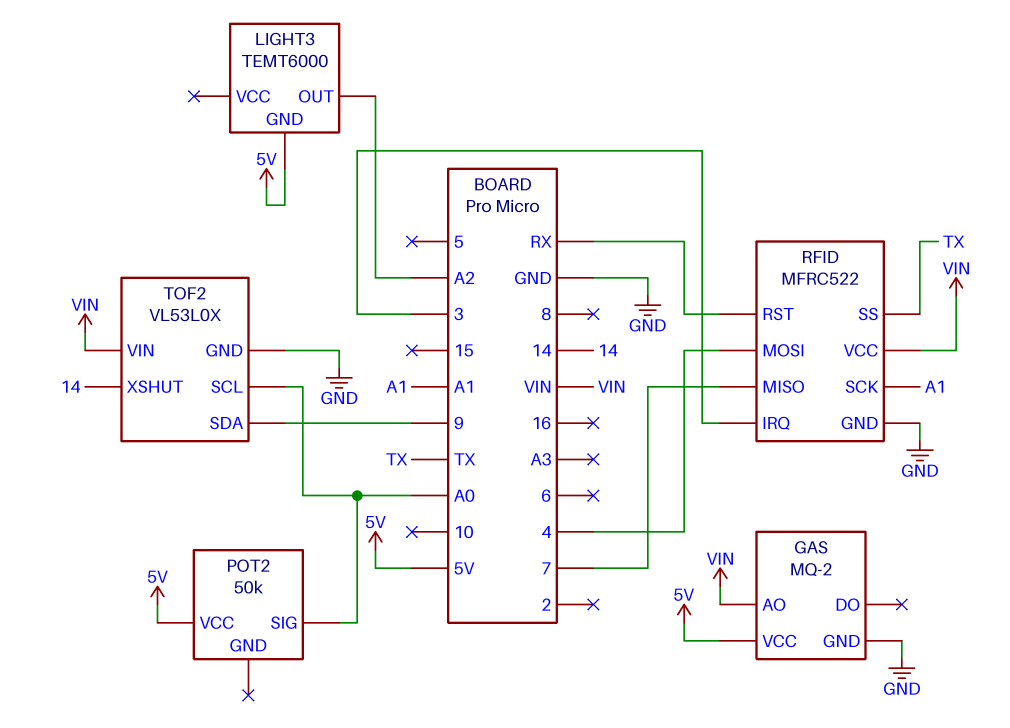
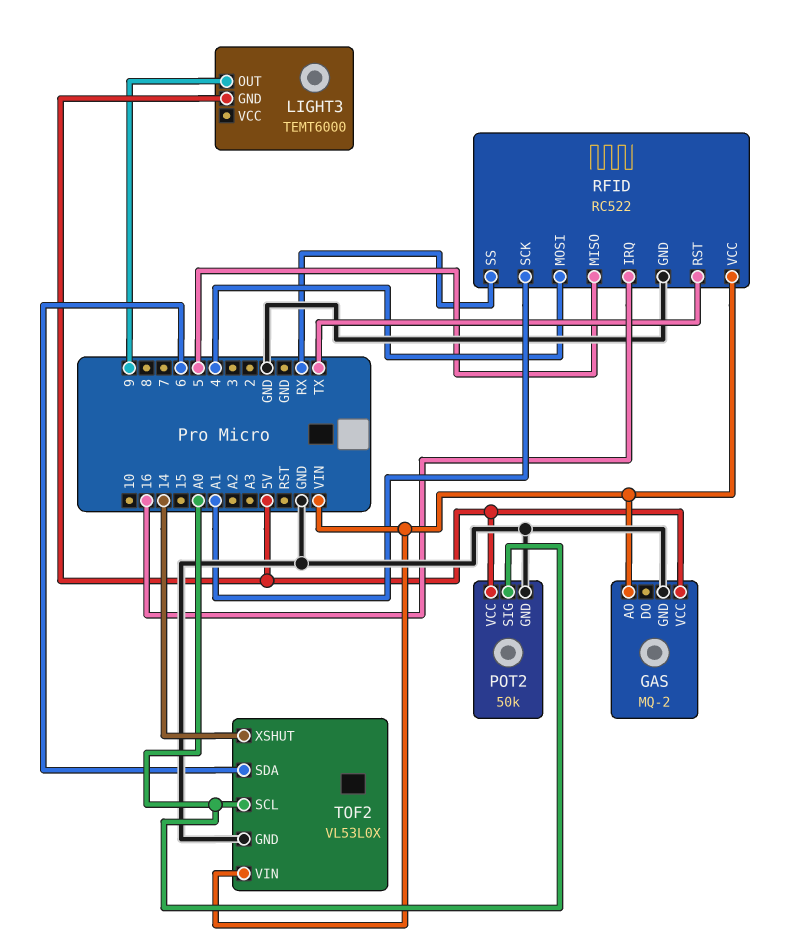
LIGHT3 pin OUT: A2 -> 9
POT2 pin GND: none -> GND
RFID: MFRC522 -> RC522
RFID pin IRQ: 3 -> 16
RFID pin MISO: 7 -> 5
RFID pin RST: RX -> TX
RFID pin SS: TX -> RX
TOF2 pin SDA: 9 -> 6

